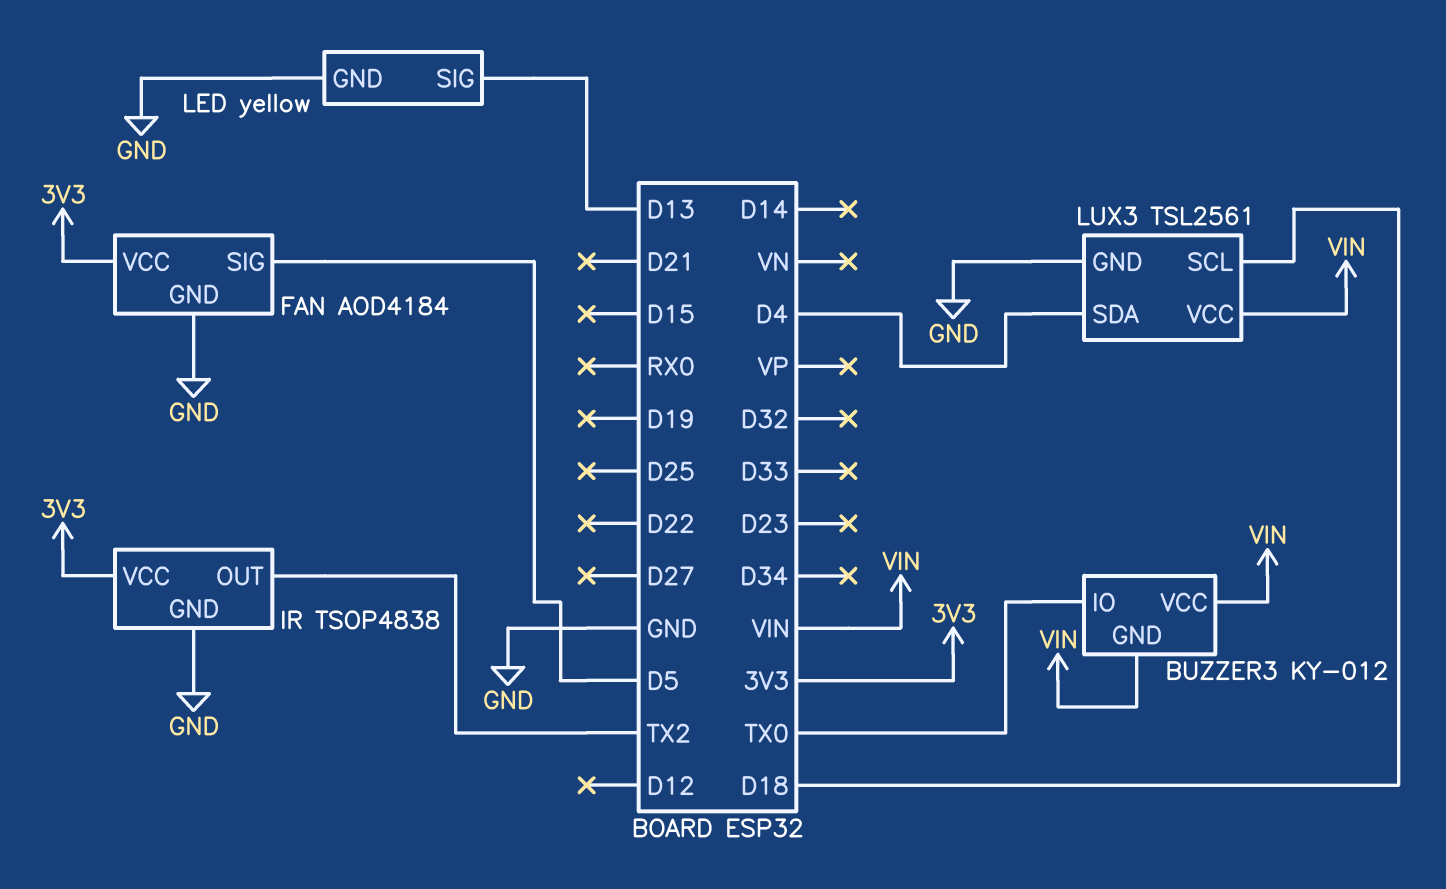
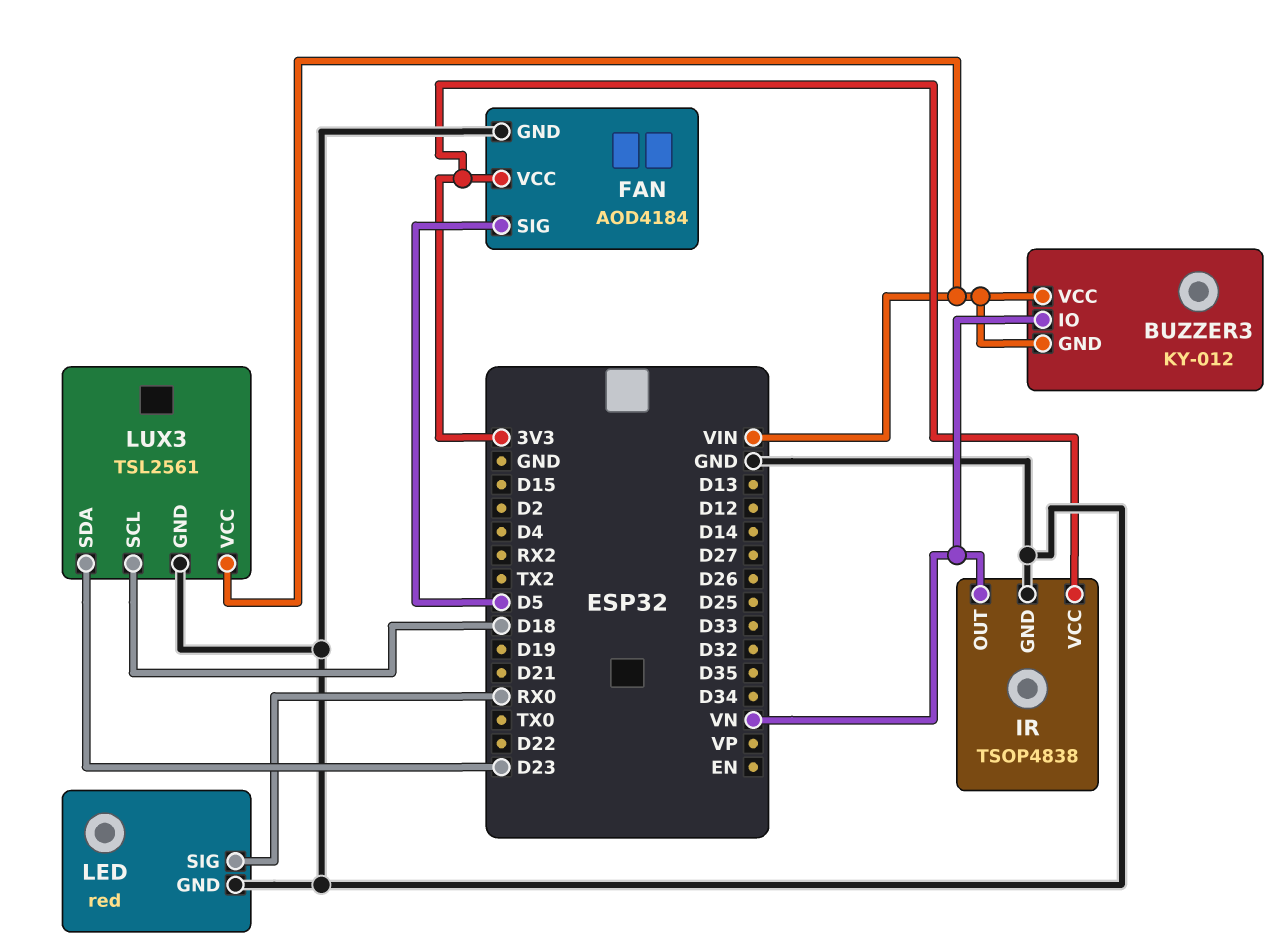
BUZZER3 pin IO: TX0 -> VN
IR pin OUT: TX2 -> VN
LED: yellow -> red
LED pin SIG: D13 -> RX0
LUX3 pin SDA: D4 -> D23

